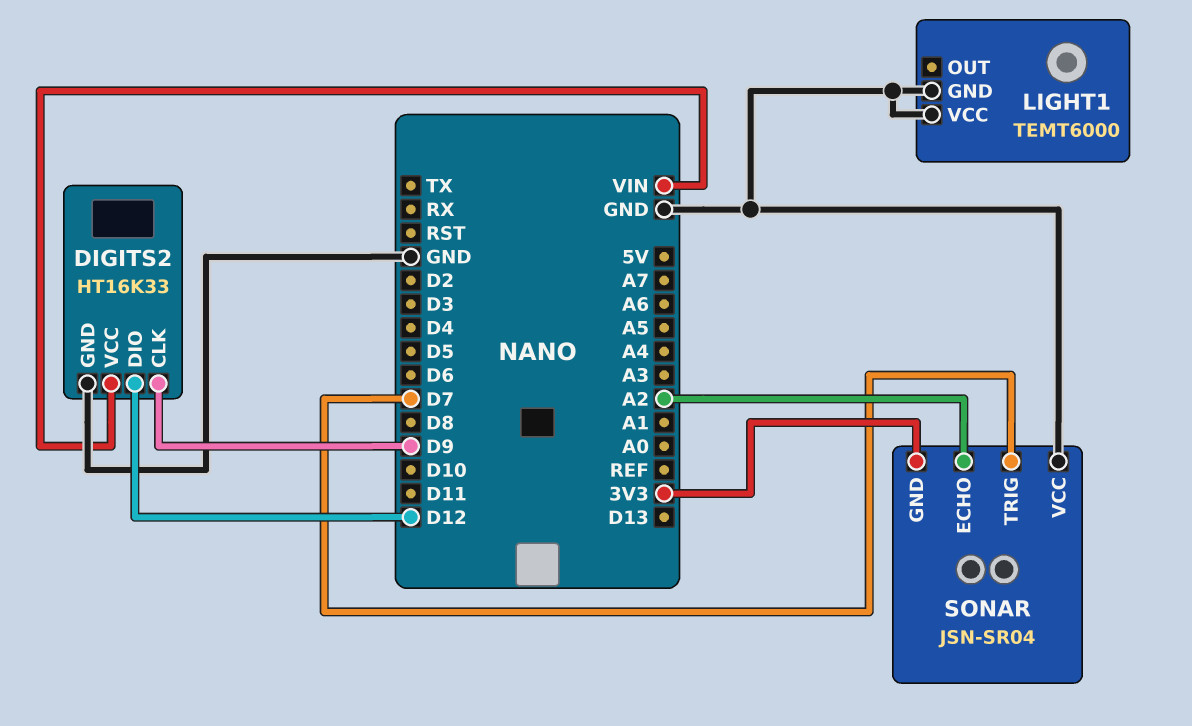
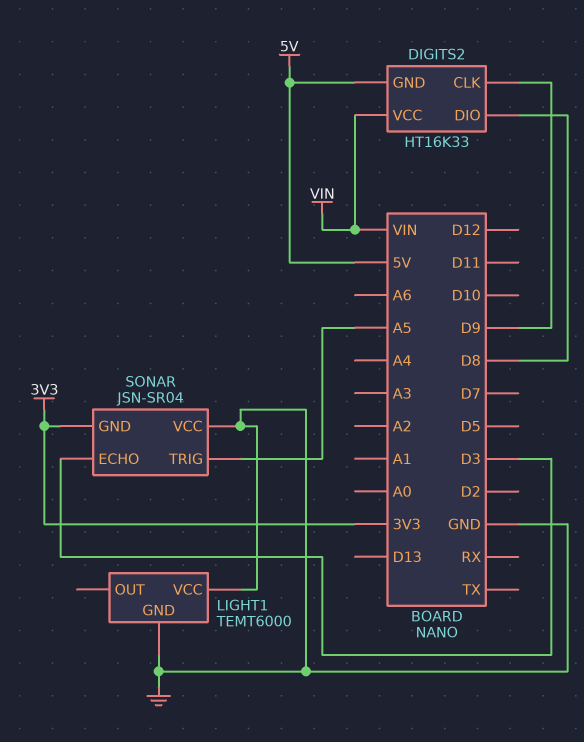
DIGITS2 pin DIO: D12 -> D8
DIGITS2 pin GND: GND -> 5V
SONAR pin ECHO: A2 -> D3
SONAR pin TRIG: D7 -> A5

